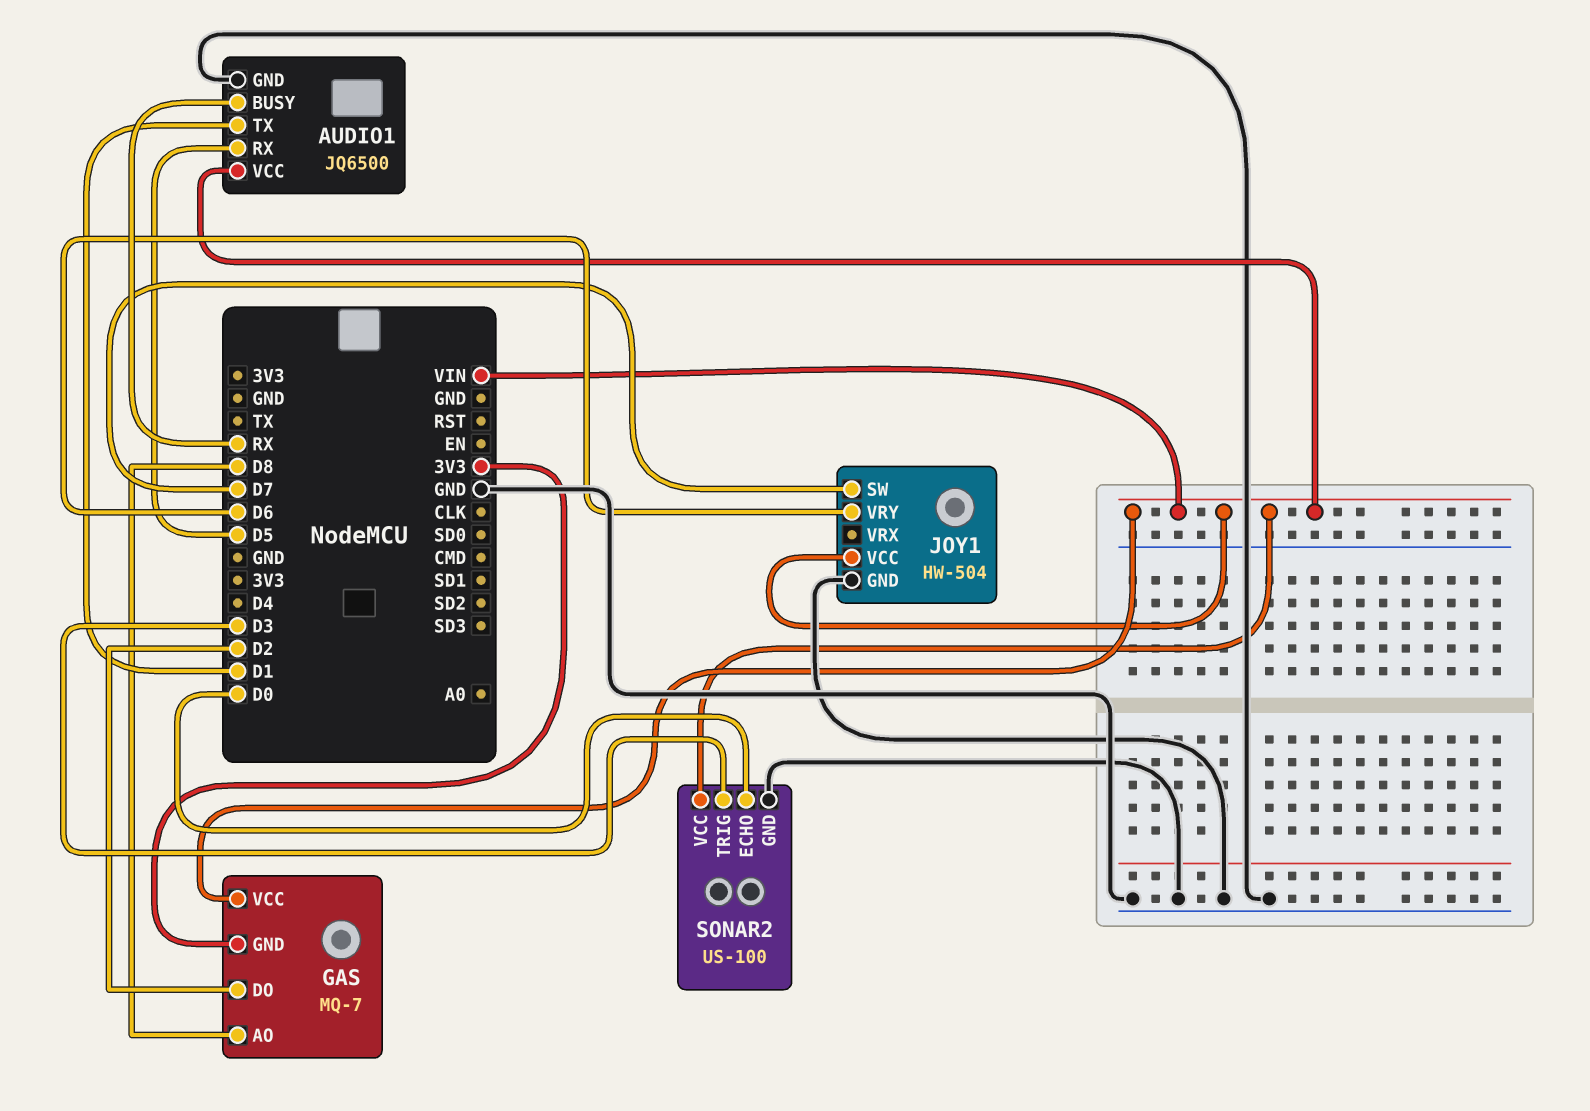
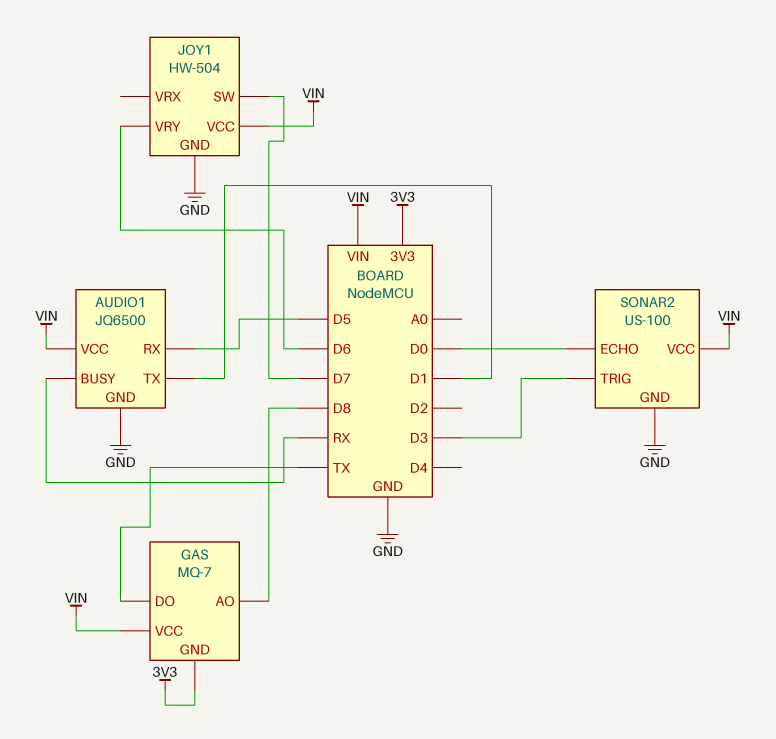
GAS pin DO: D2 -> TX

